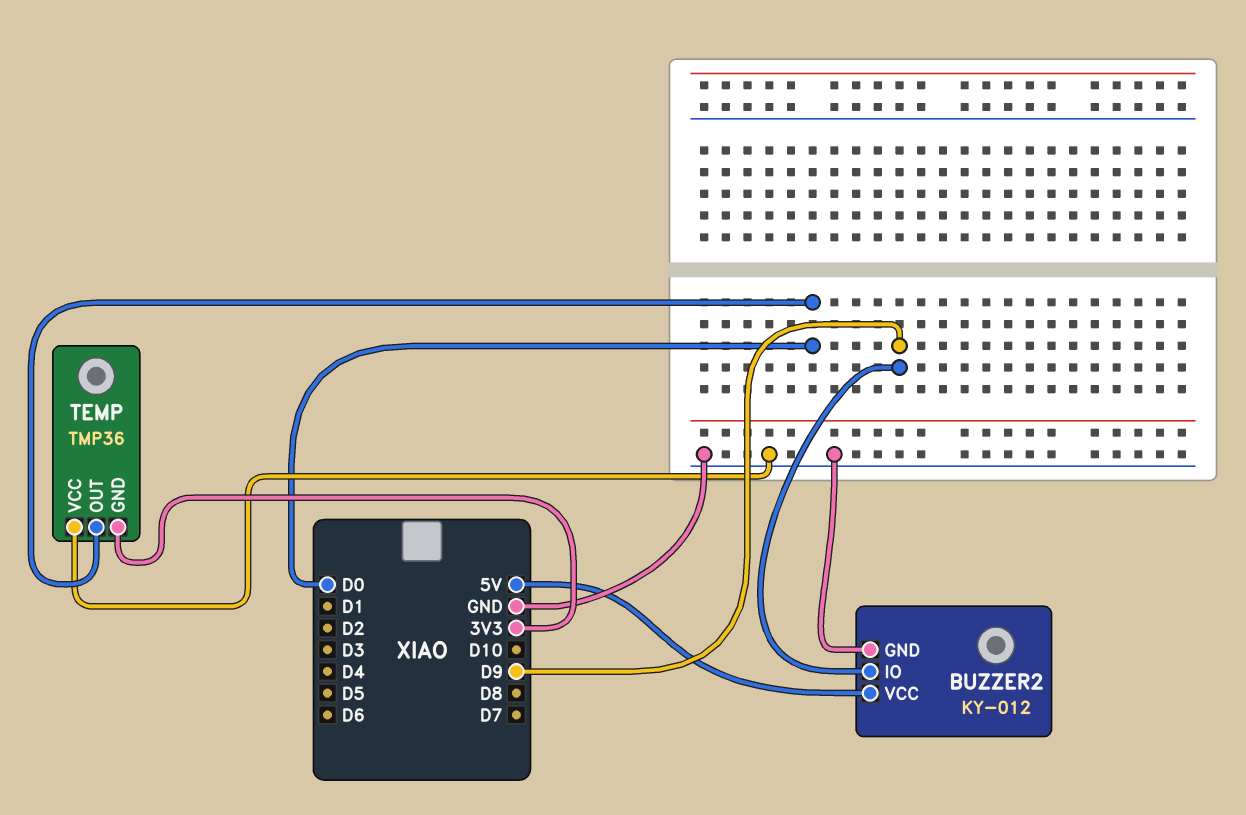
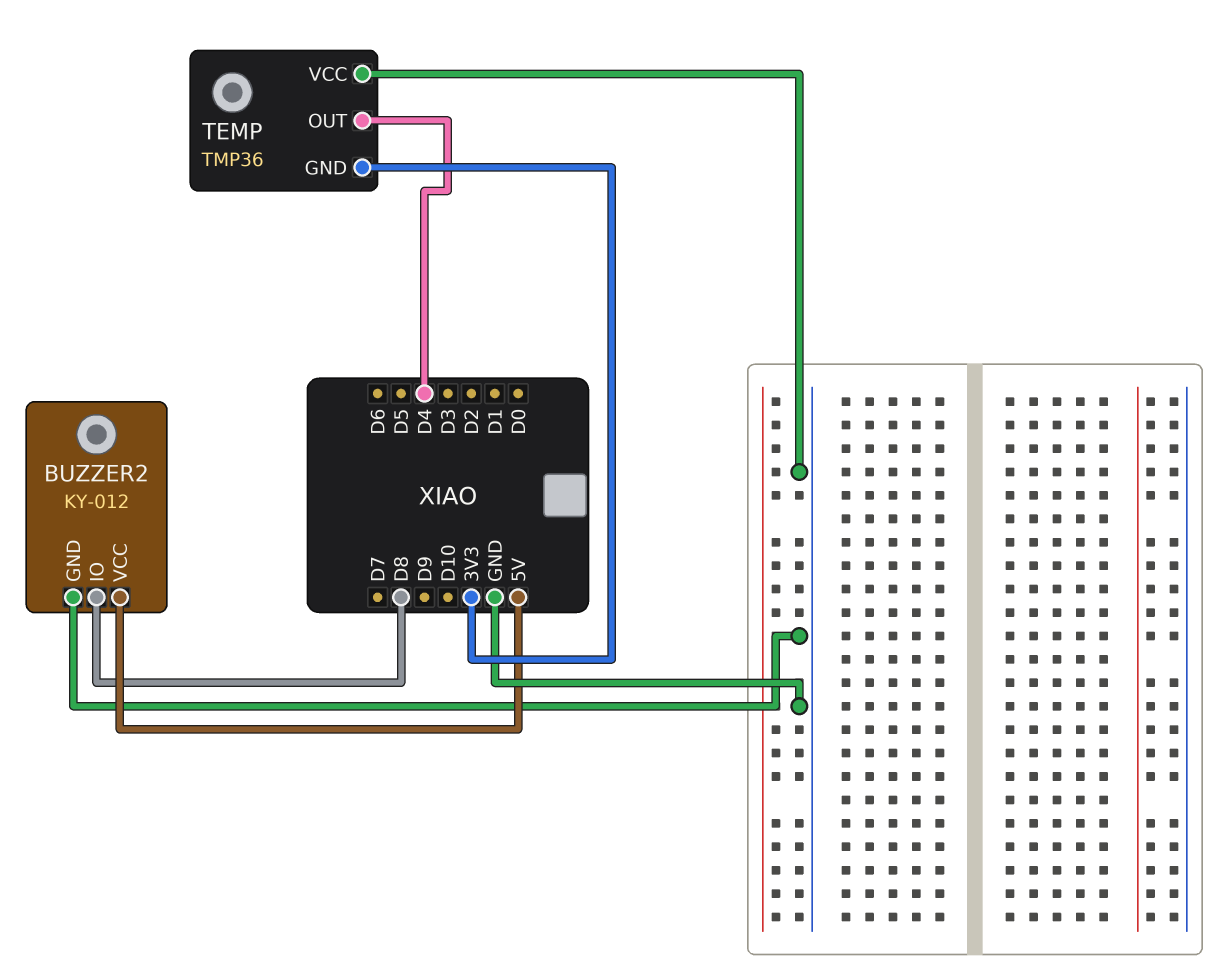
BUZZER2 pin IO: D9 -> D8
TEMP pin OUT: D0 -> D4

